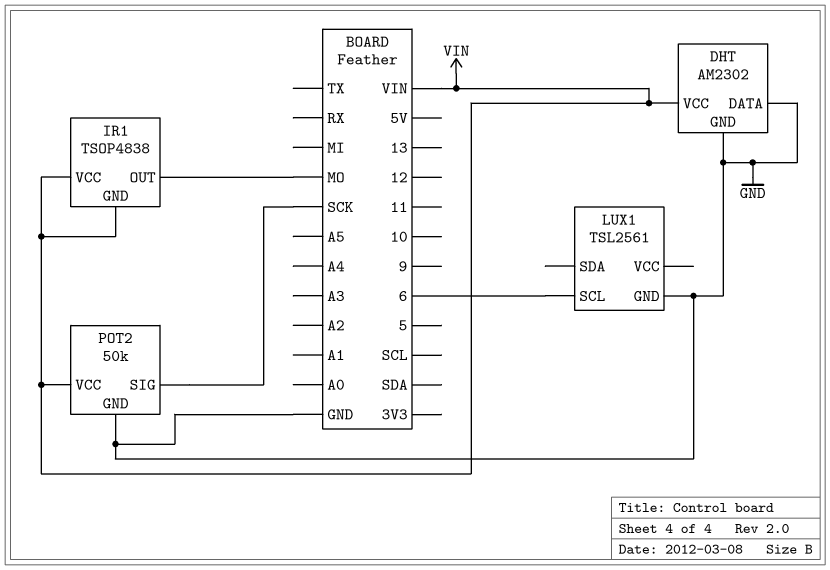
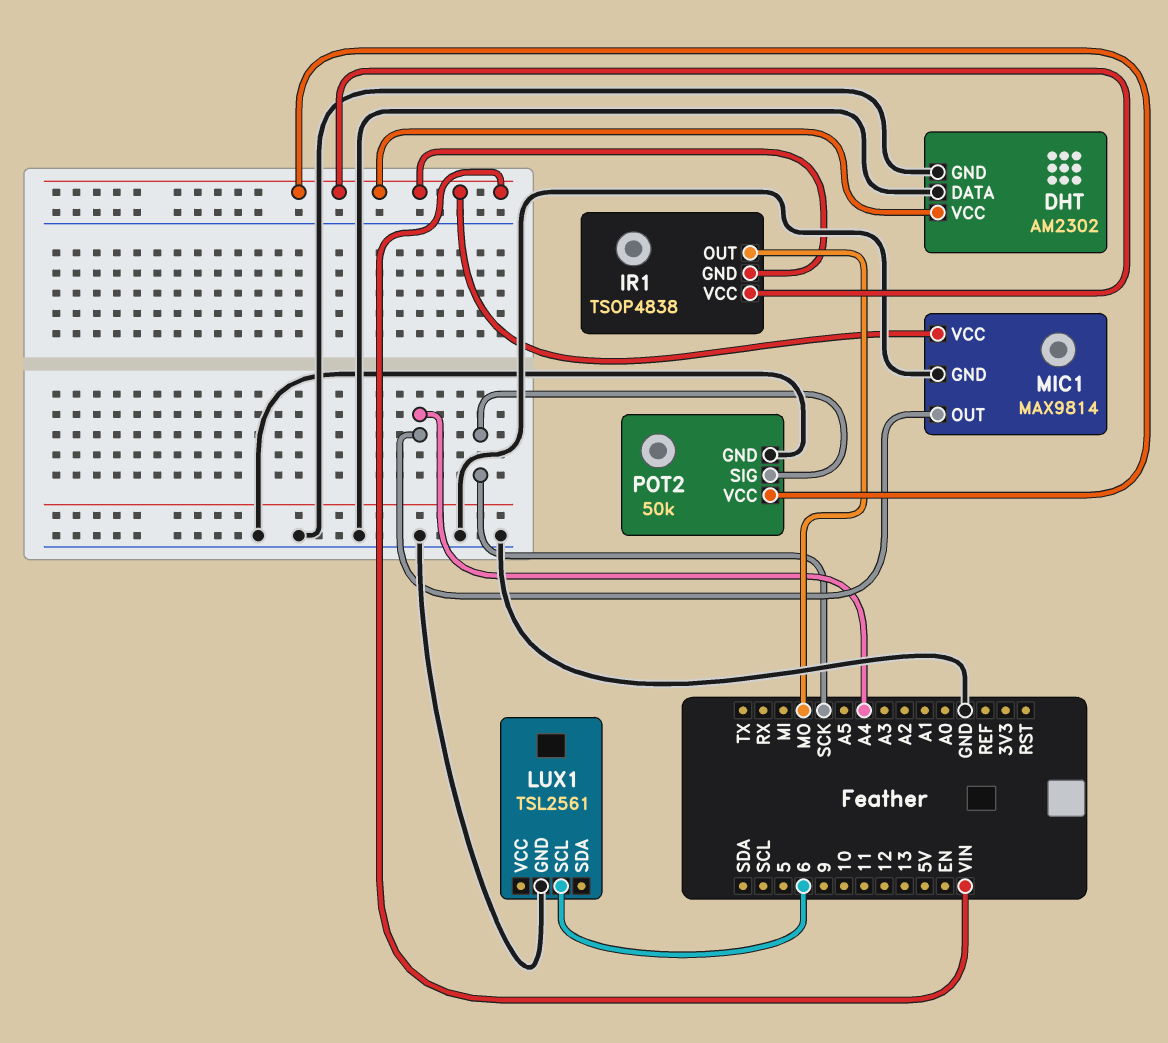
MIC1: none -> MAX9814
MIC1 pin GND: none -> GND
MIC1 pin OUT: none -> A4
MIC1 pin VCC: none -> VIN

